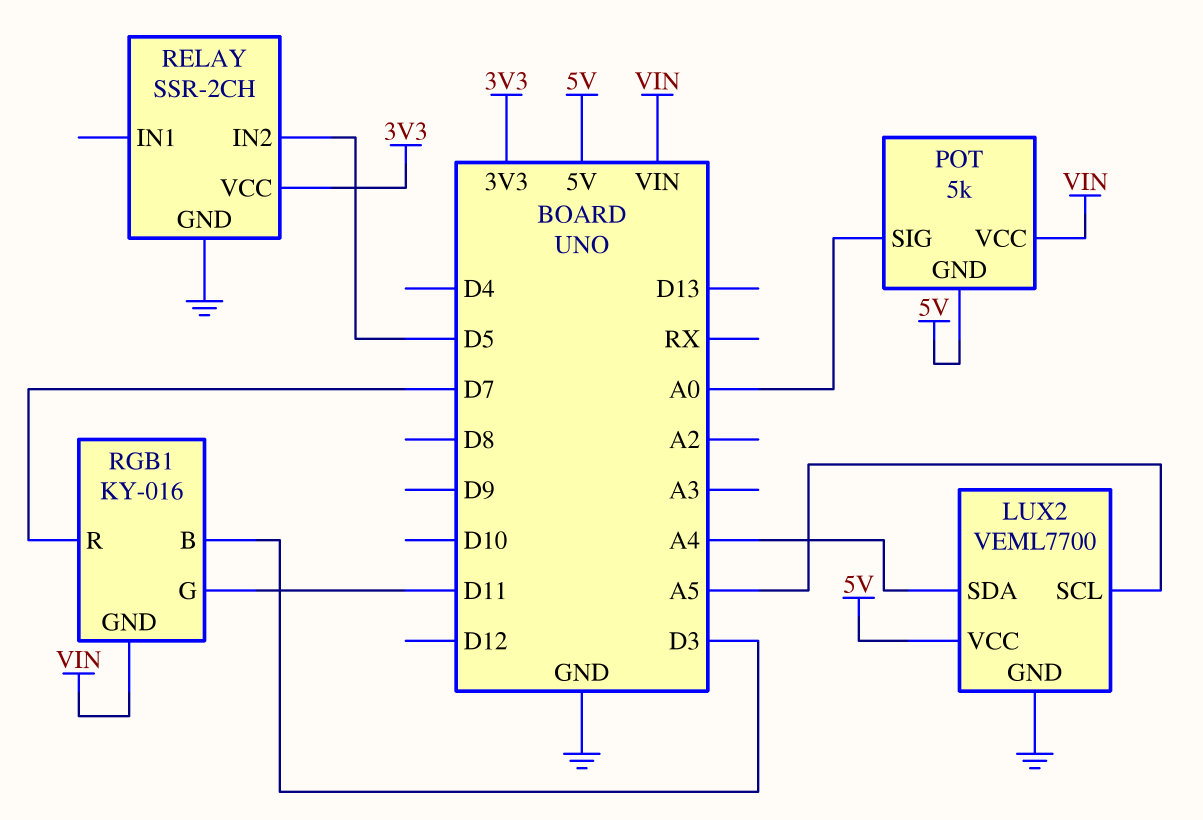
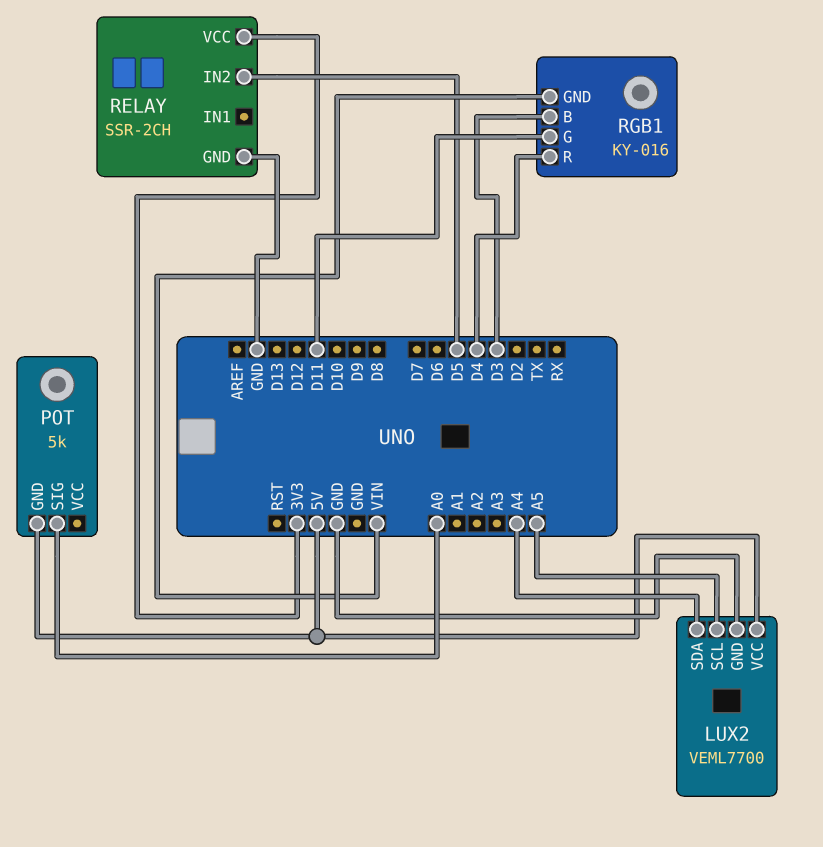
POT pin VCC: VIN -> none
RGB1 pin R: D7 -> D4

